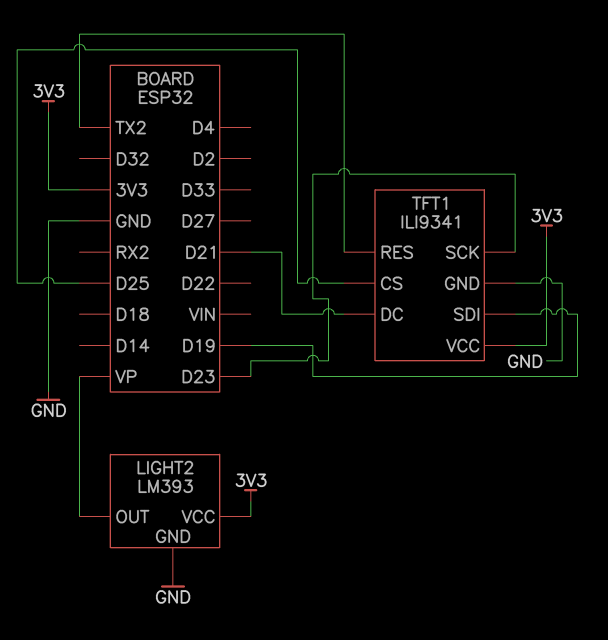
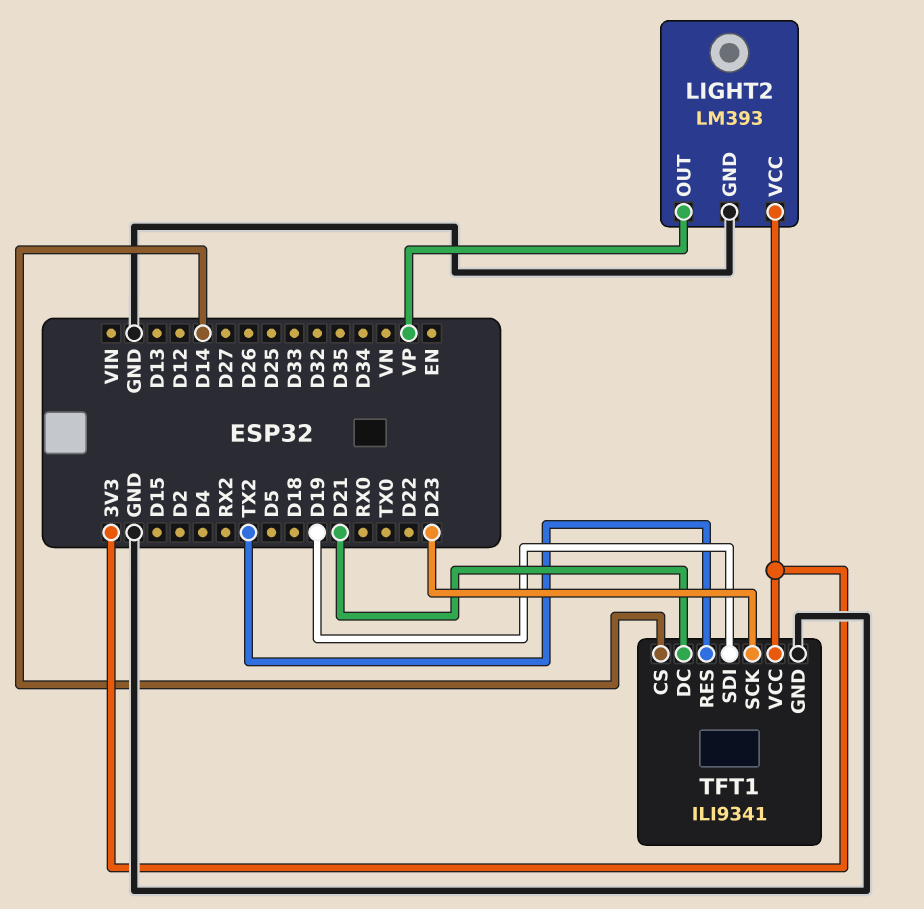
TFT1 pin CS: D25 -> D14

